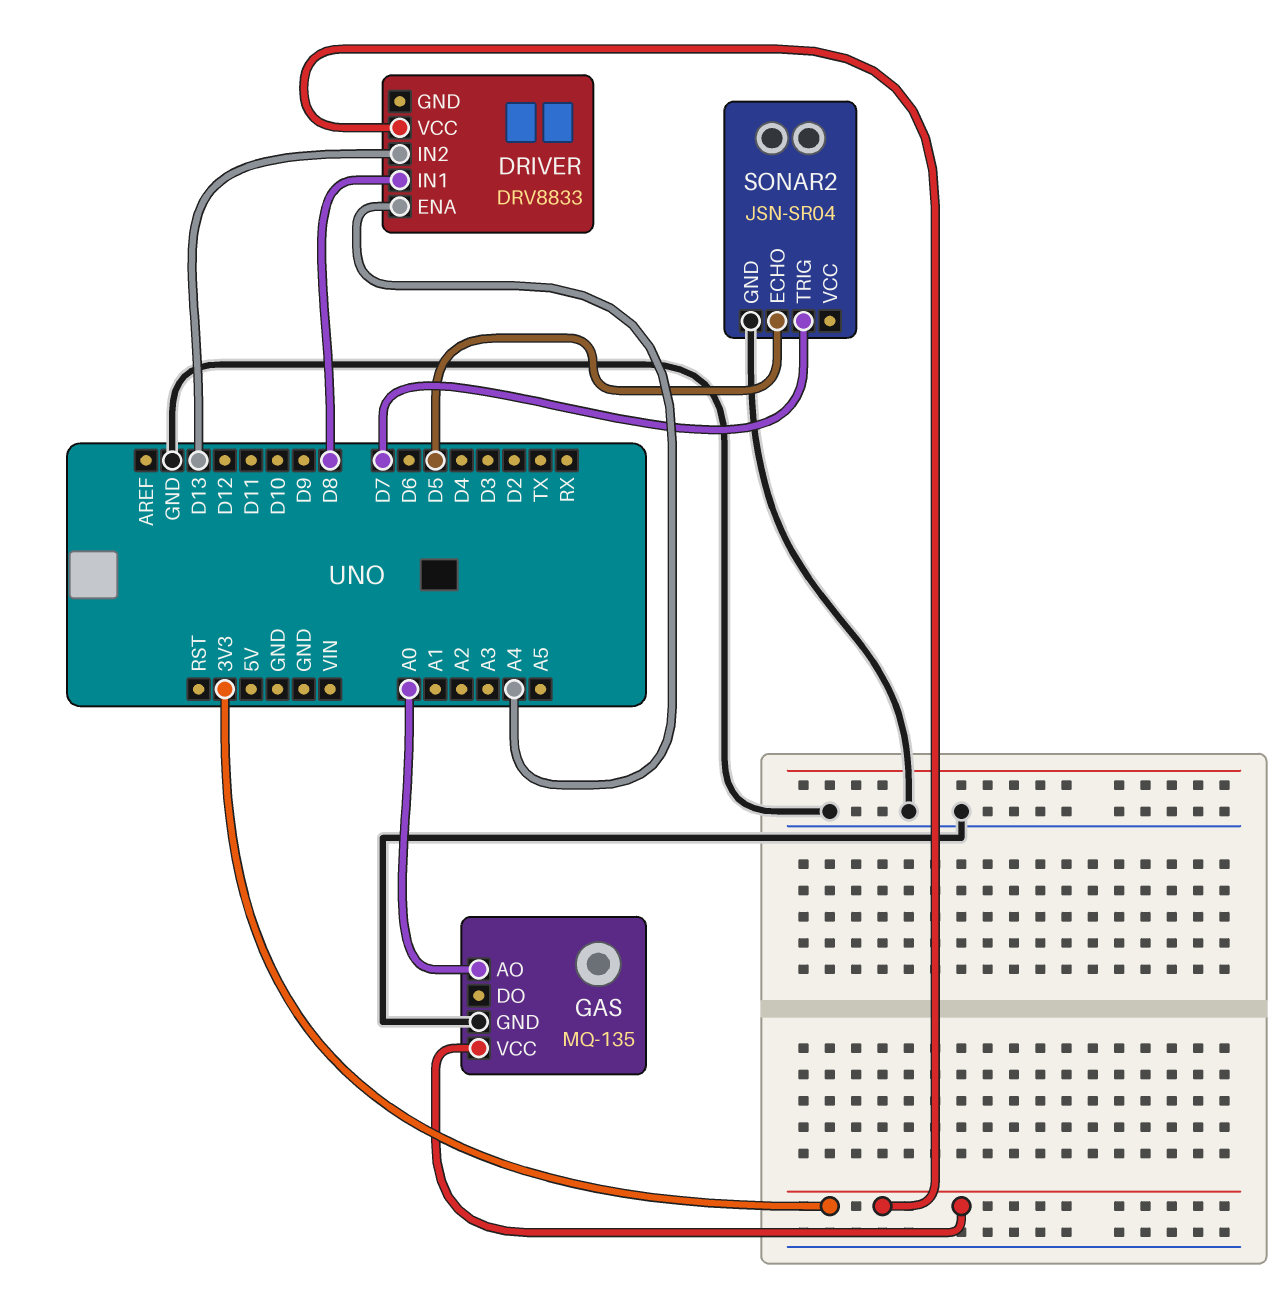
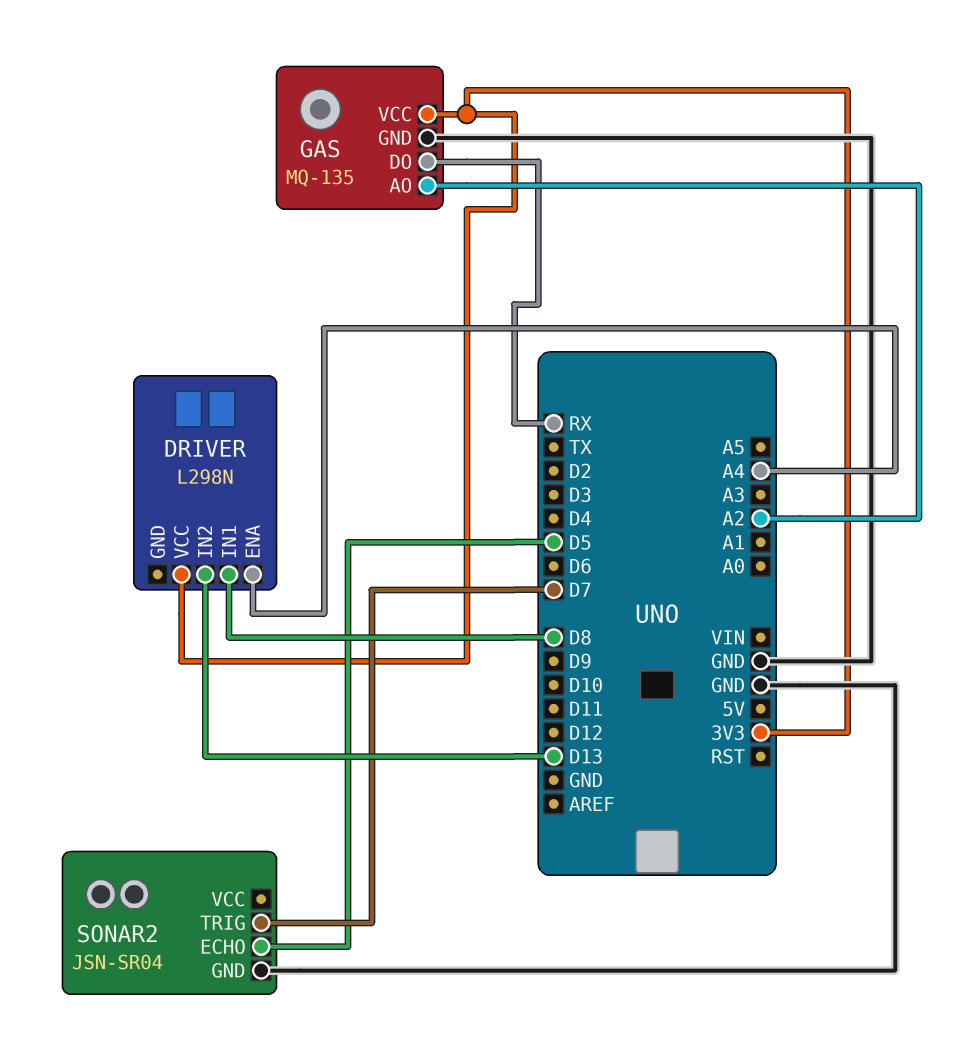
DRIVER: DRV8833 -> L298N
GAS pin AO: A0 -> A2
GAS pin DO: none -> RX

